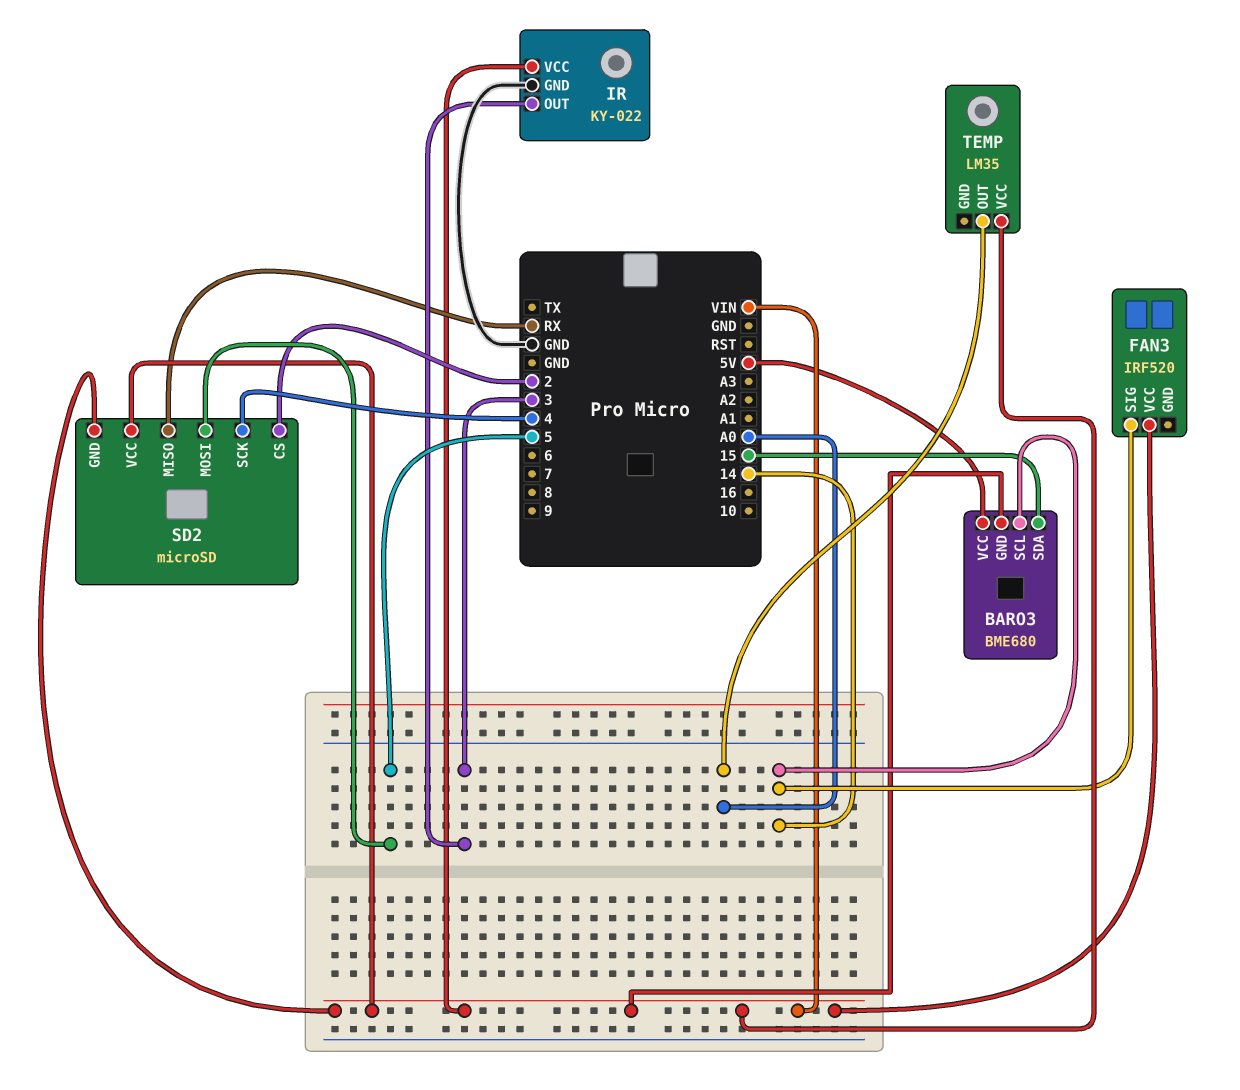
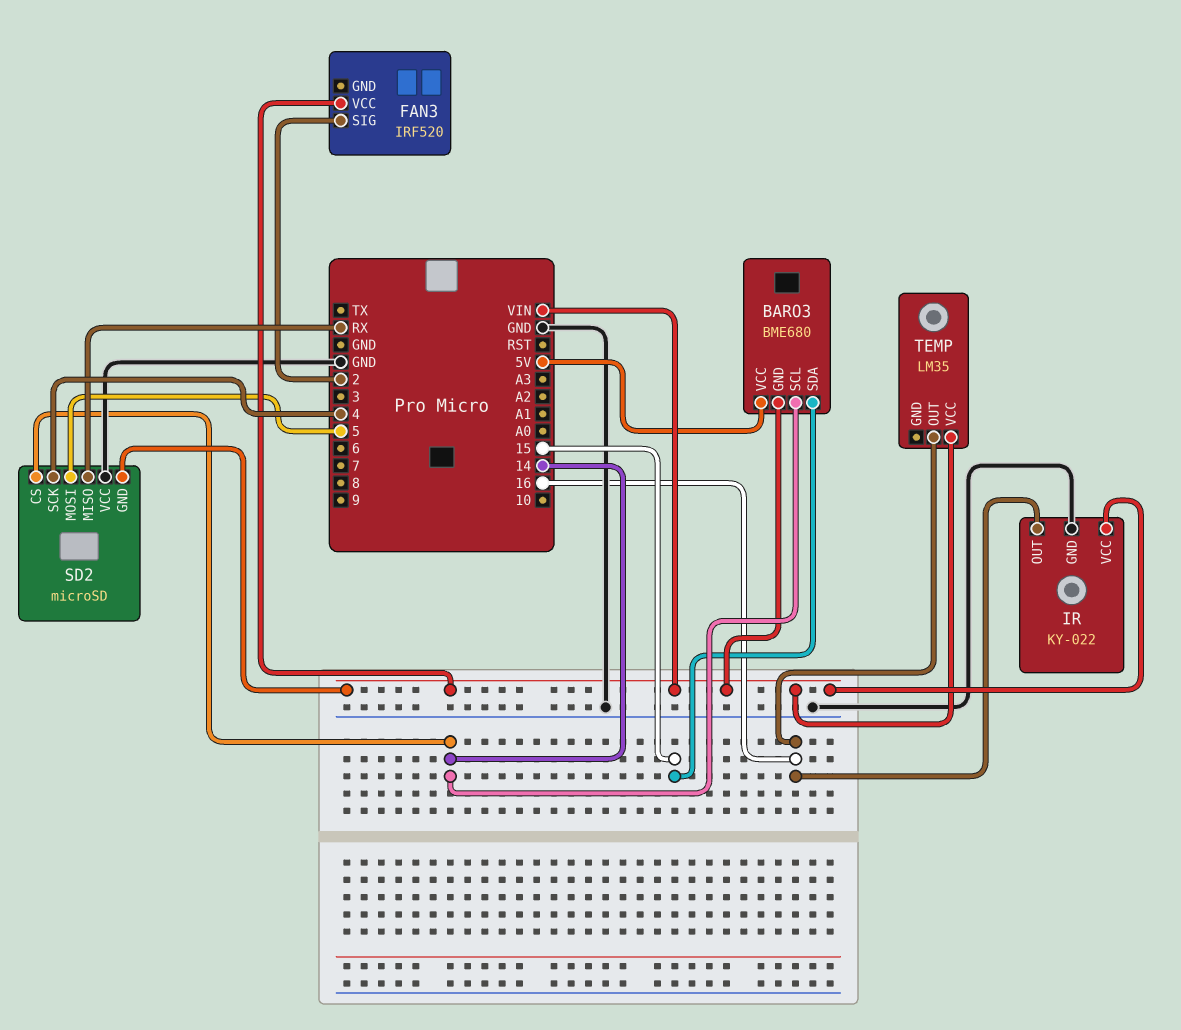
FAN3 pin SIG: 14 -> 2
IR pin OUT: 3 -> 16
SD2 pin CS: 2 -> 14
SD2 pin VCC: VIN -> GND
TEMP pin OUT: A0 -> 16

